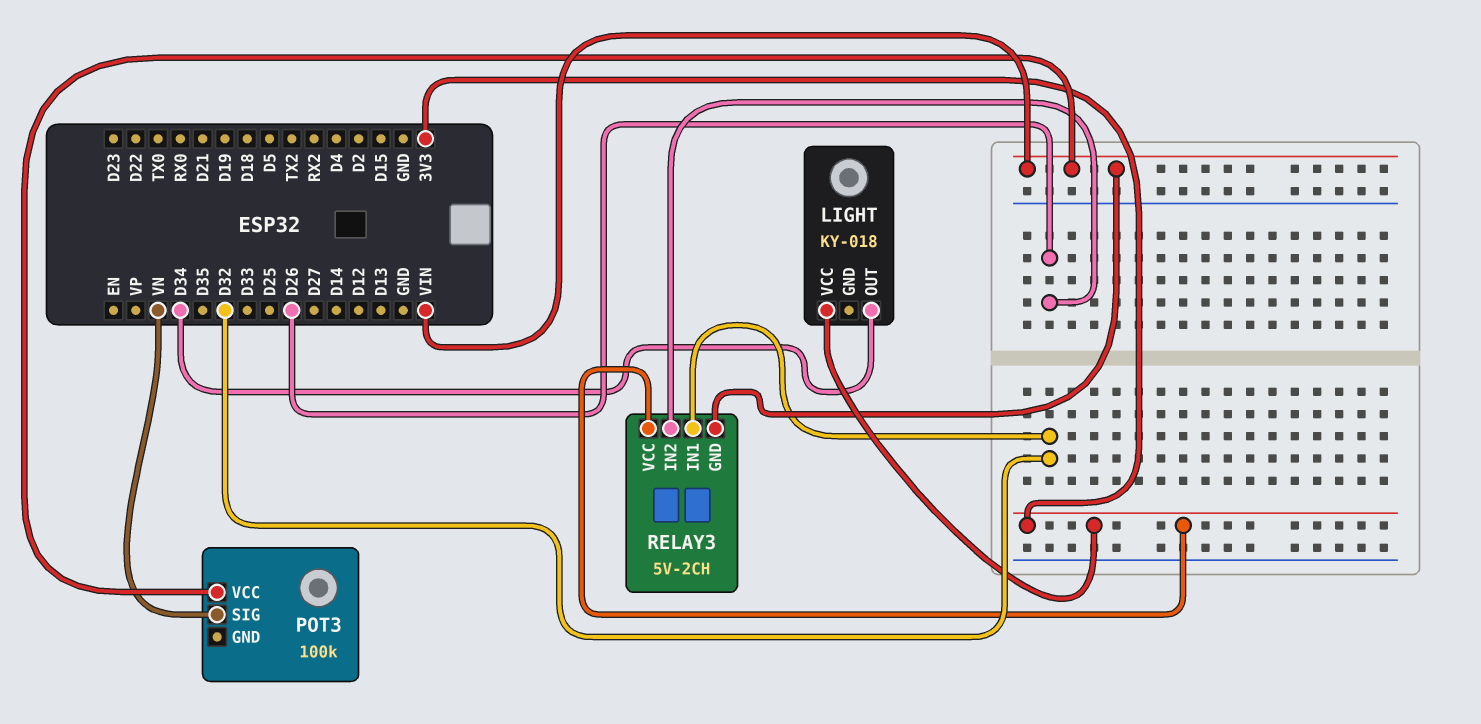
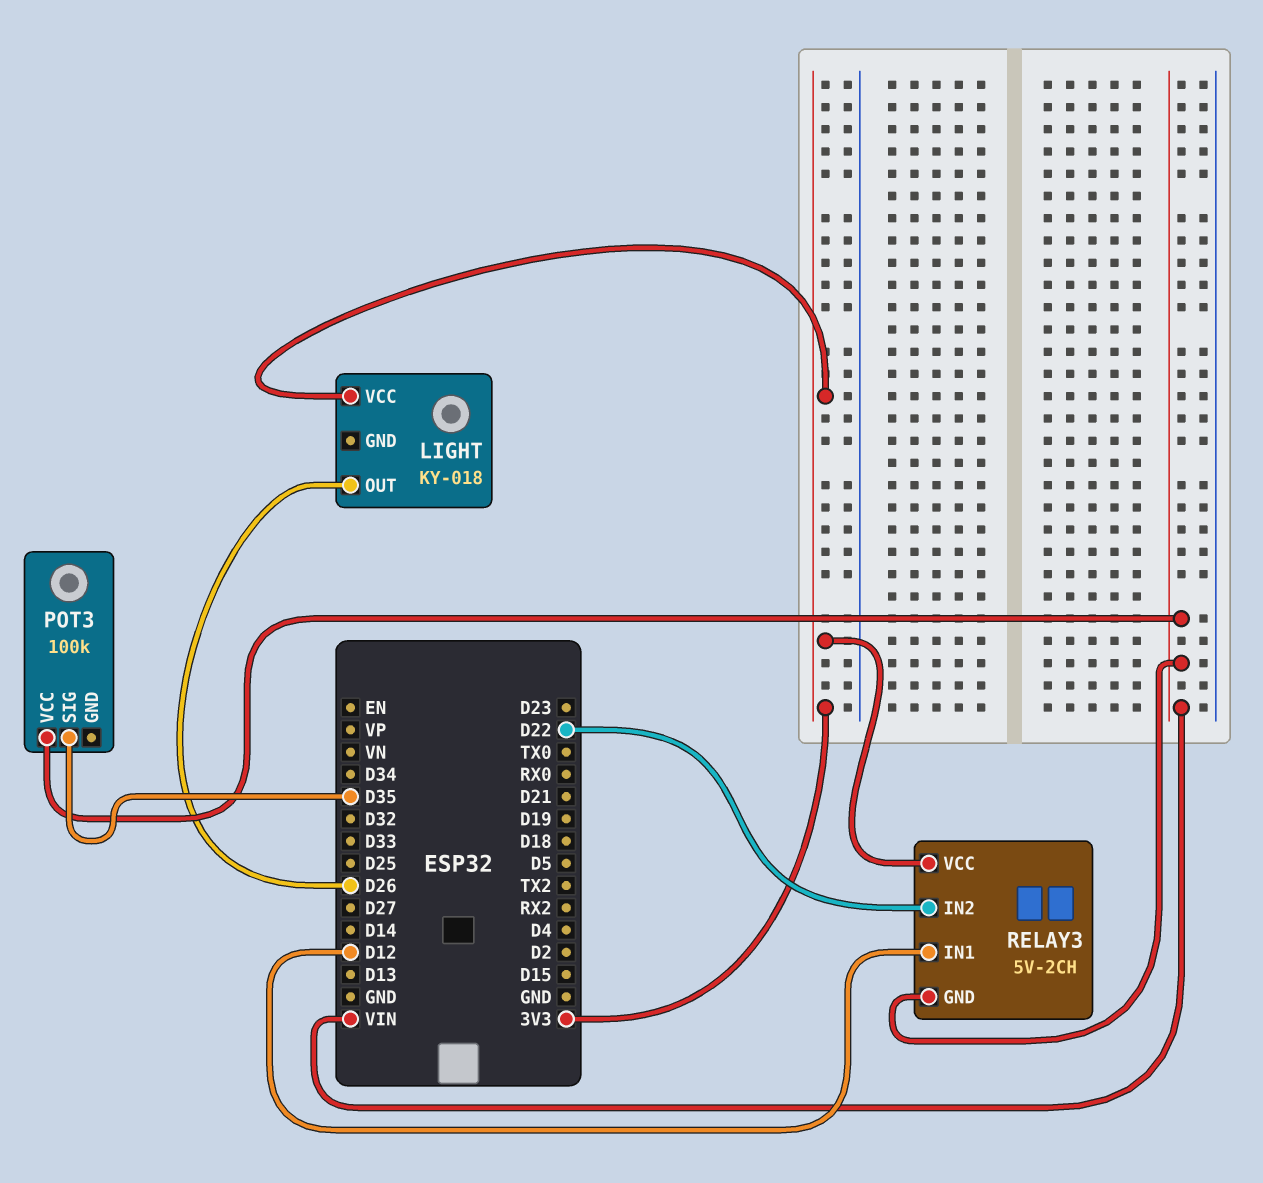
LIGHT pin OUT: D34 -> D26
POT3 pin SIG: VN -> D35
RELAY3 pin IN1: D32 -> D12
RELAY3 pin IN2: D26 -> D22

